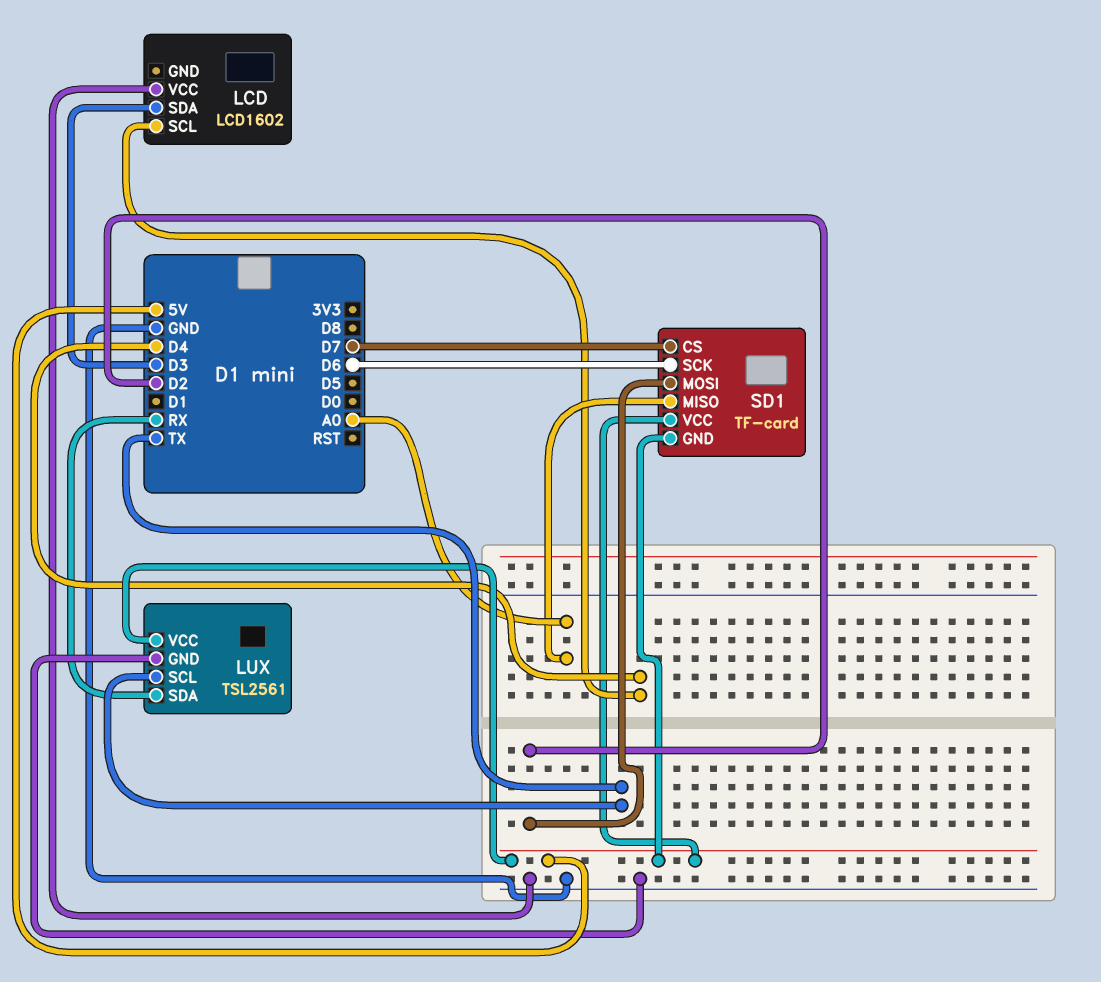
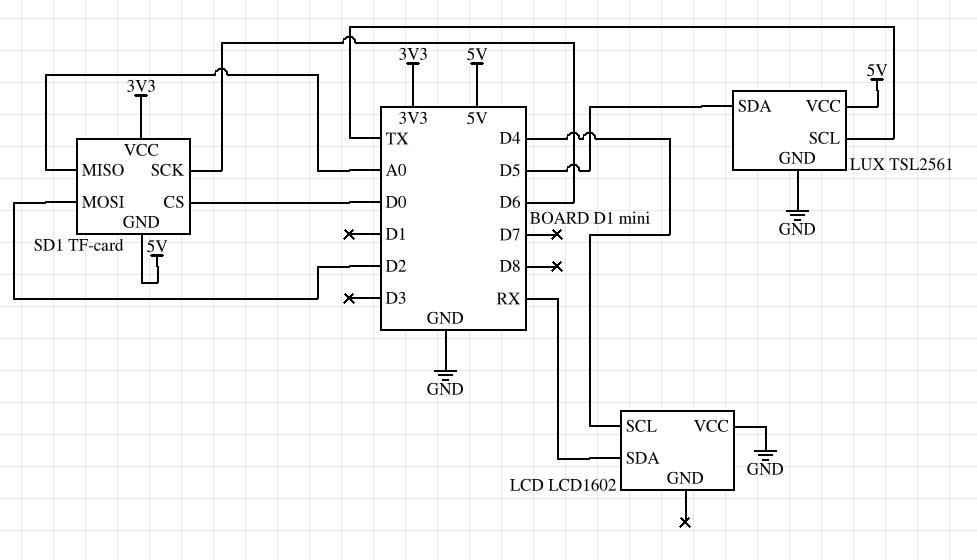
LCD pin SDA: D3 -> RX
LUX pin SDA: RX -> D5
SD1 pin CS: D7 -> D0
SD1 pin VCC: 5V -> 3V3

